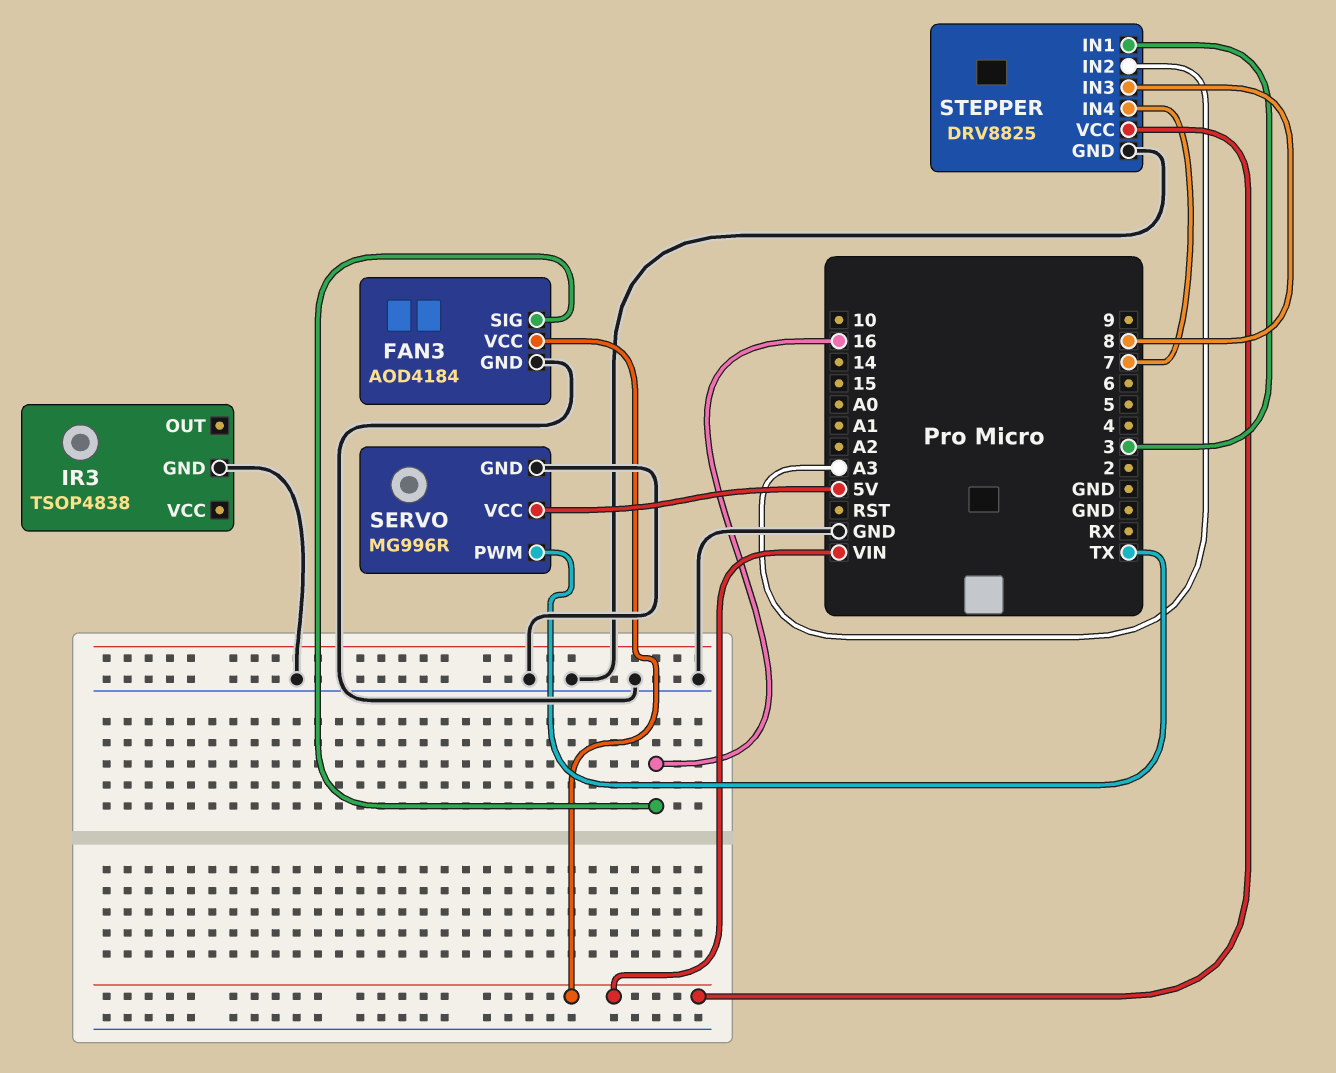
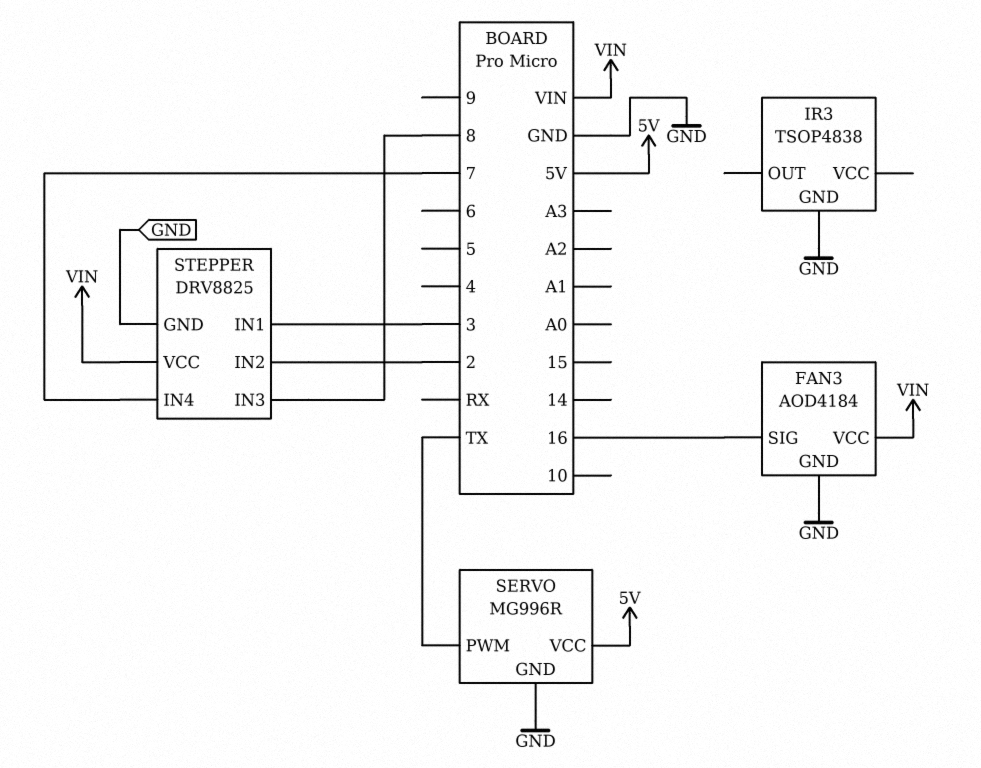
STEPPER pin IN2: A3 -> 2

